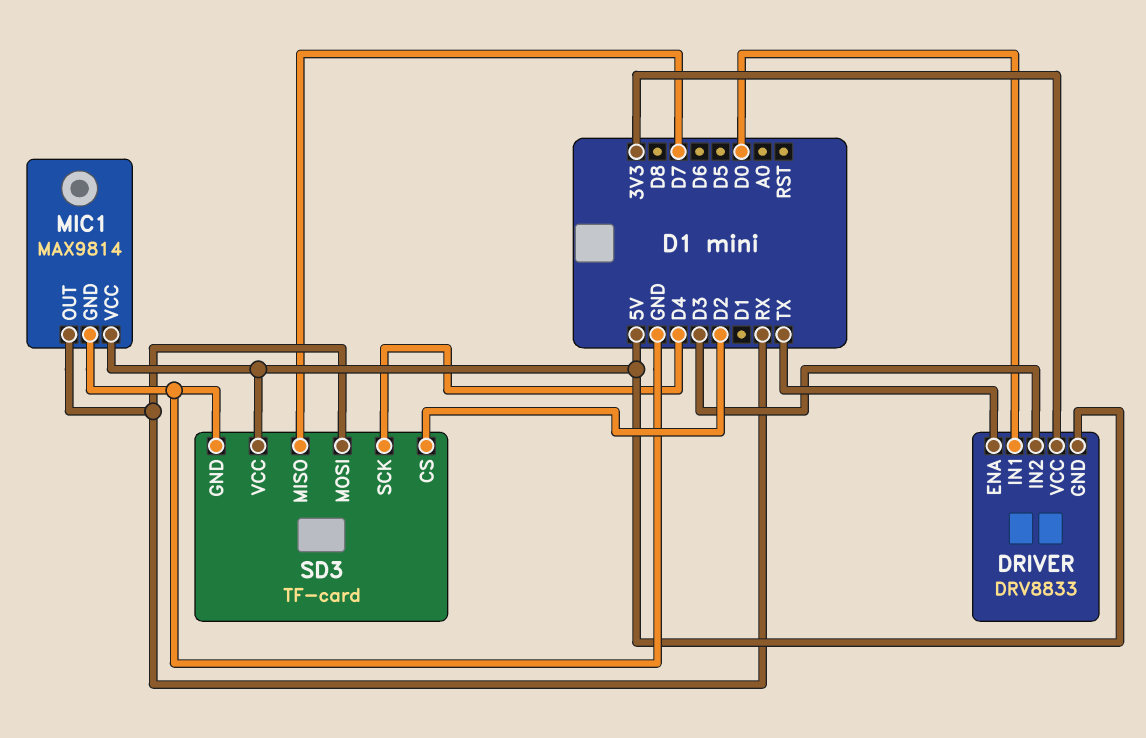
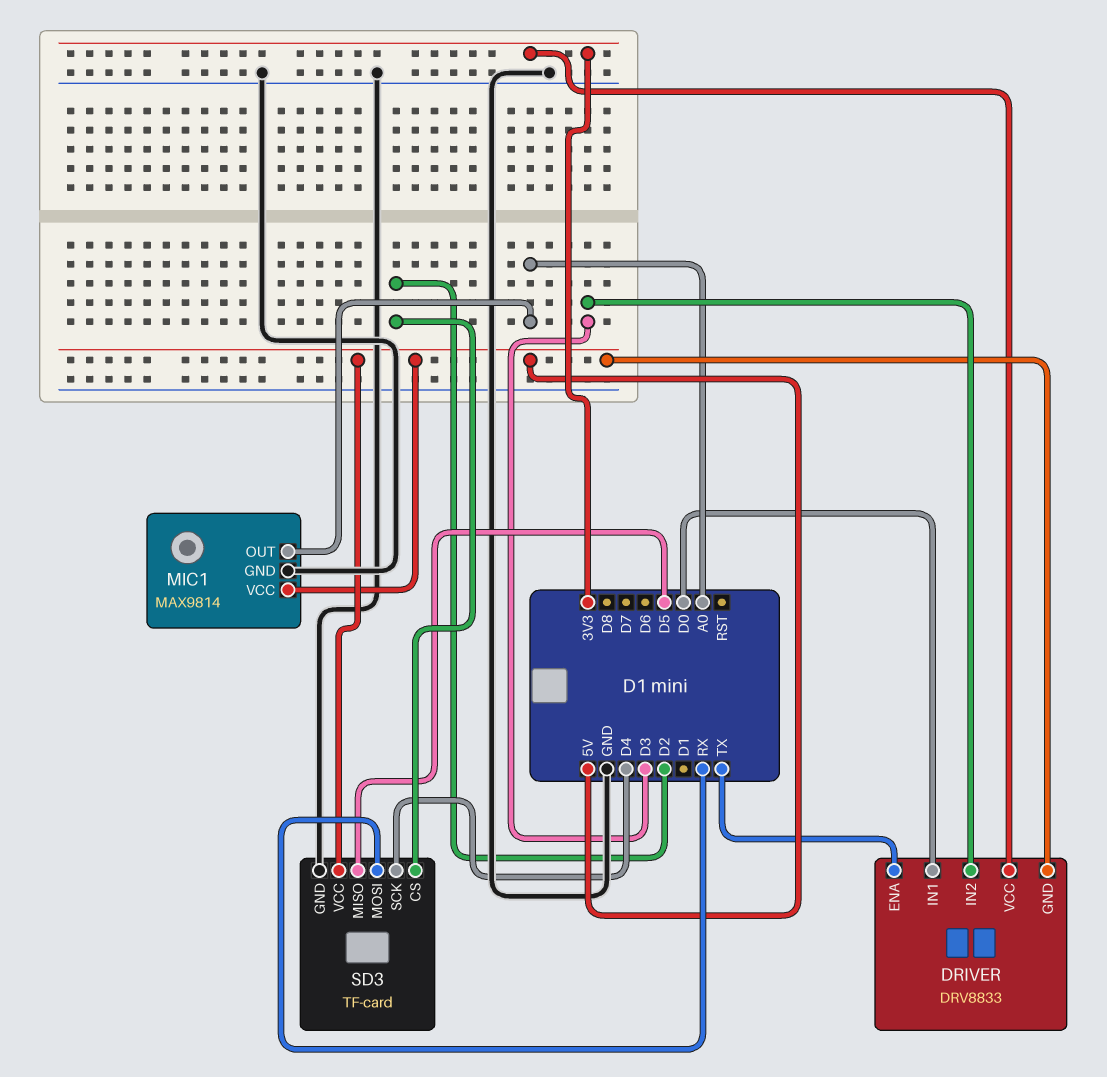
MIC1 pin OUT: RX -> A0
SD3 pin MISO: D7 -> D5

